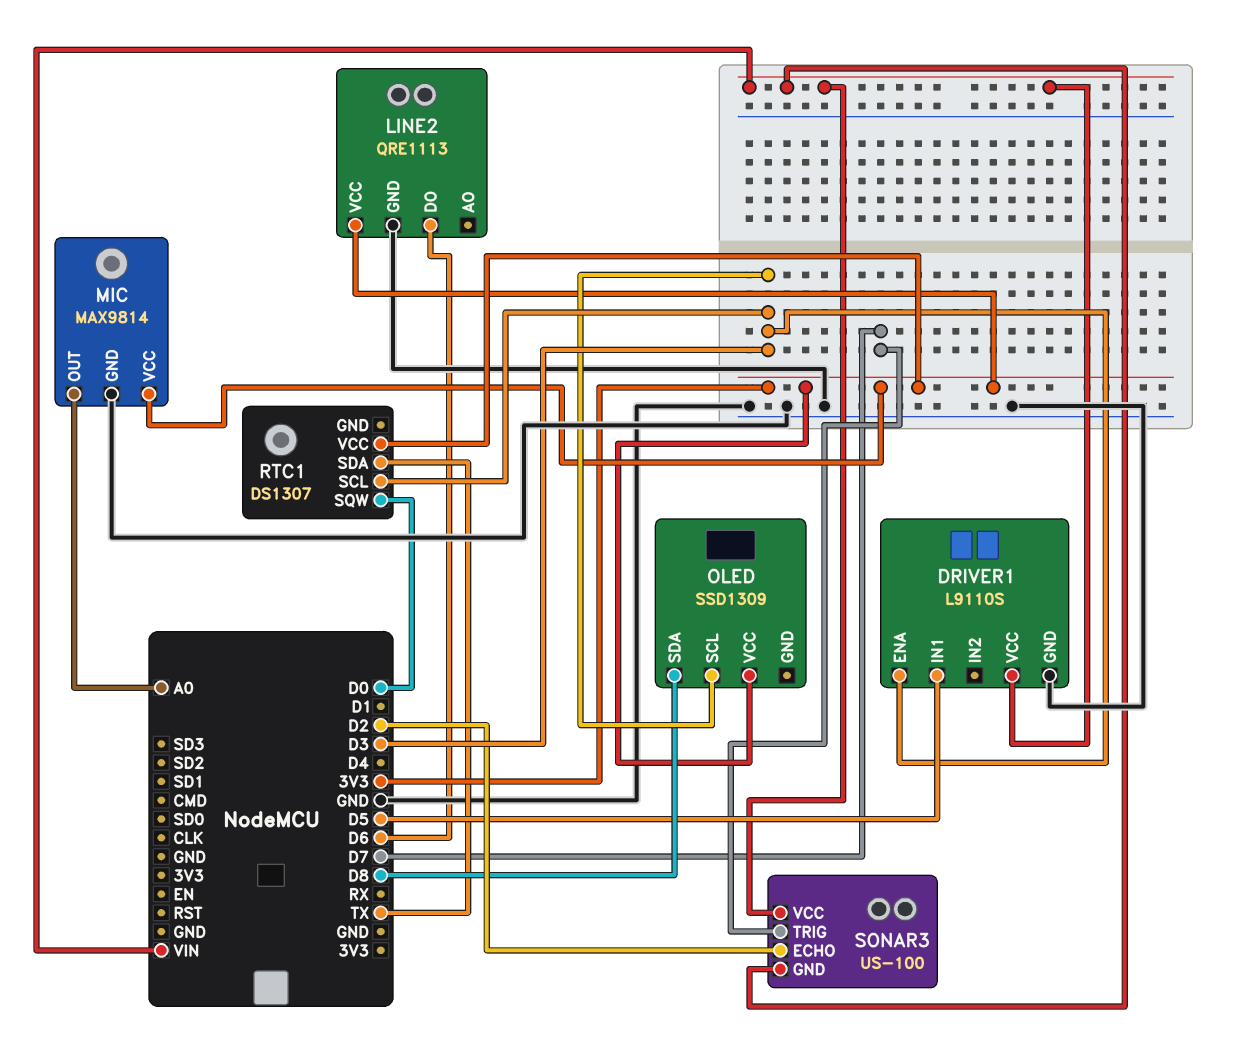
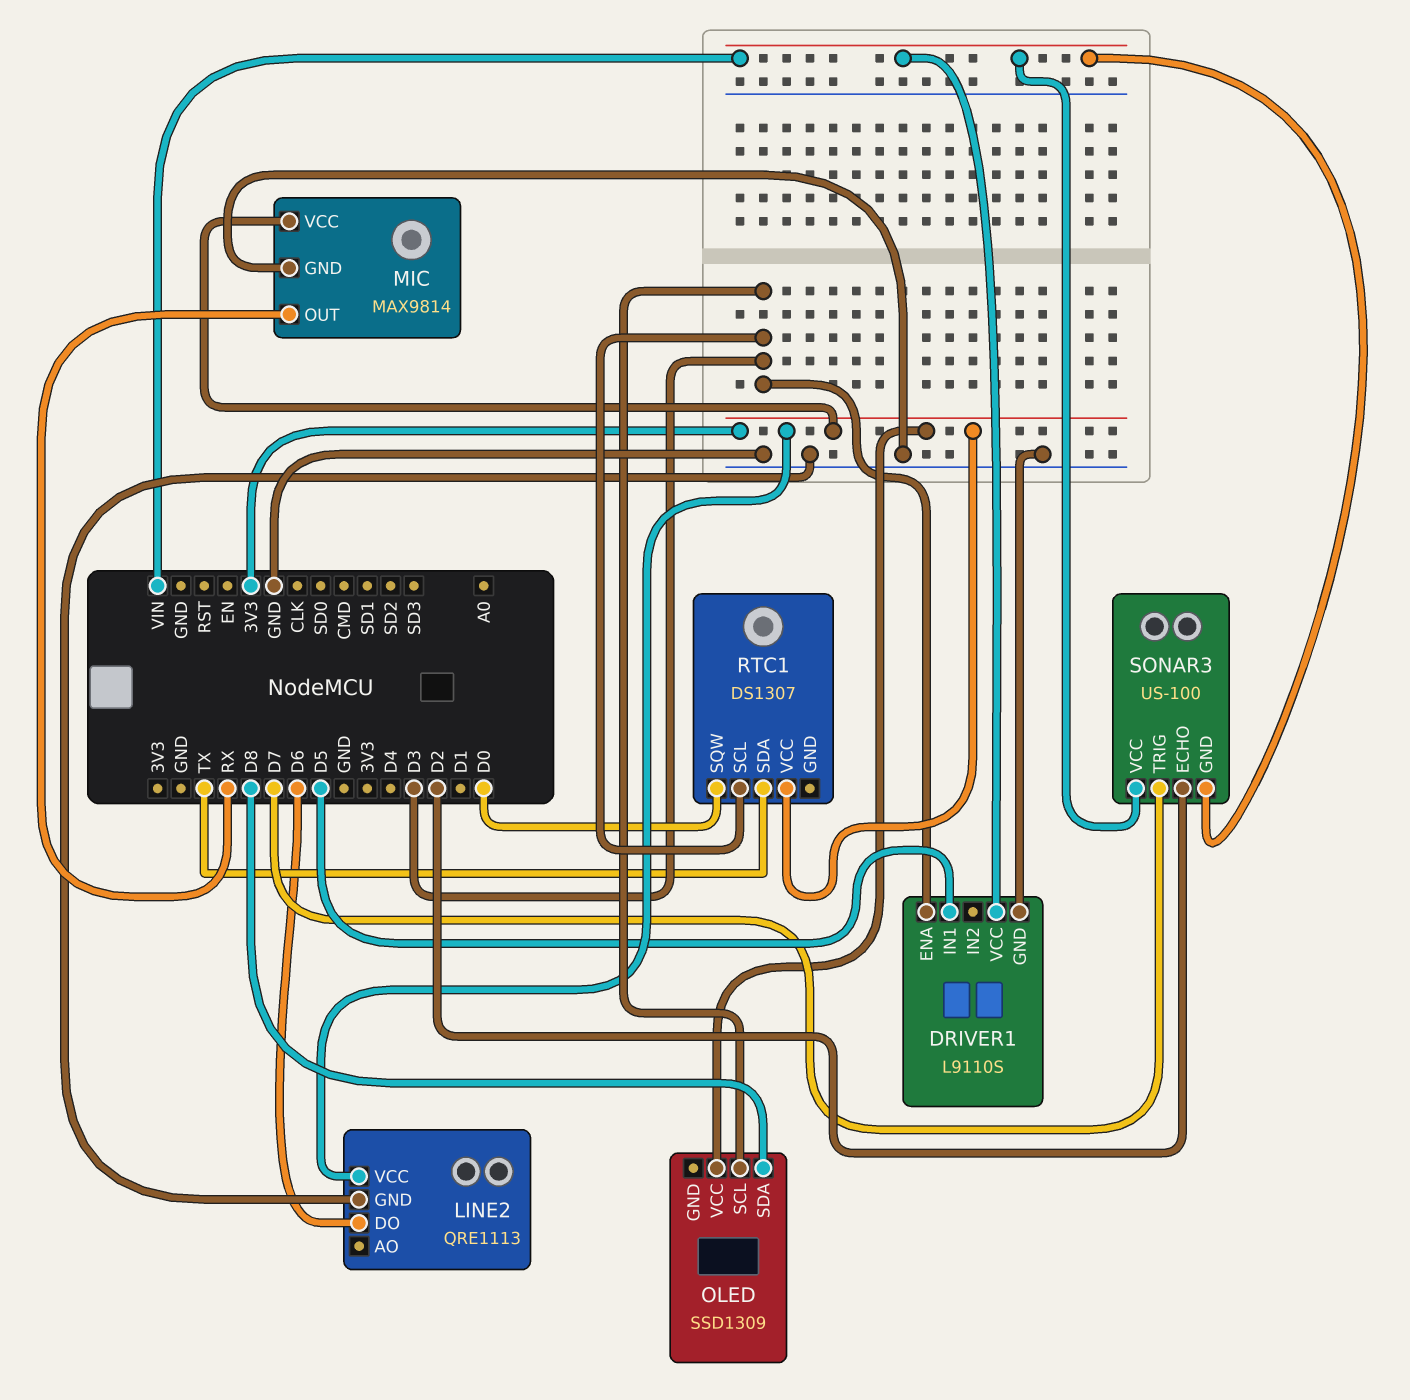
MIC pin OUT: A0 -> RX

